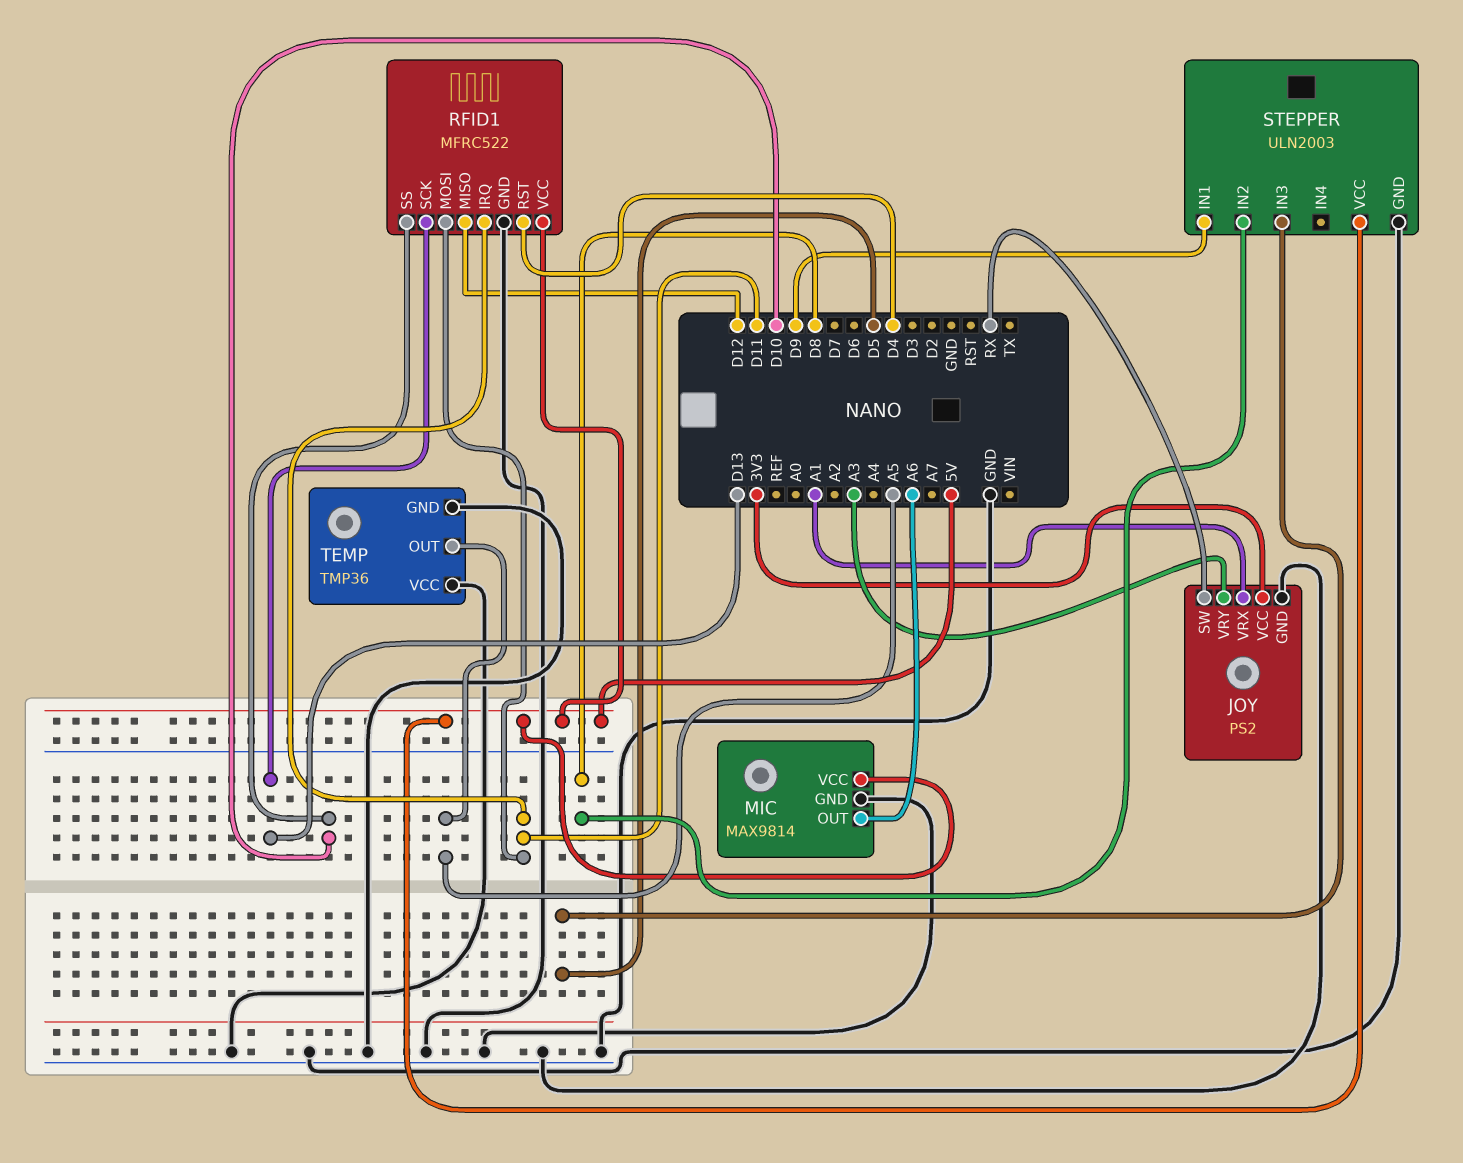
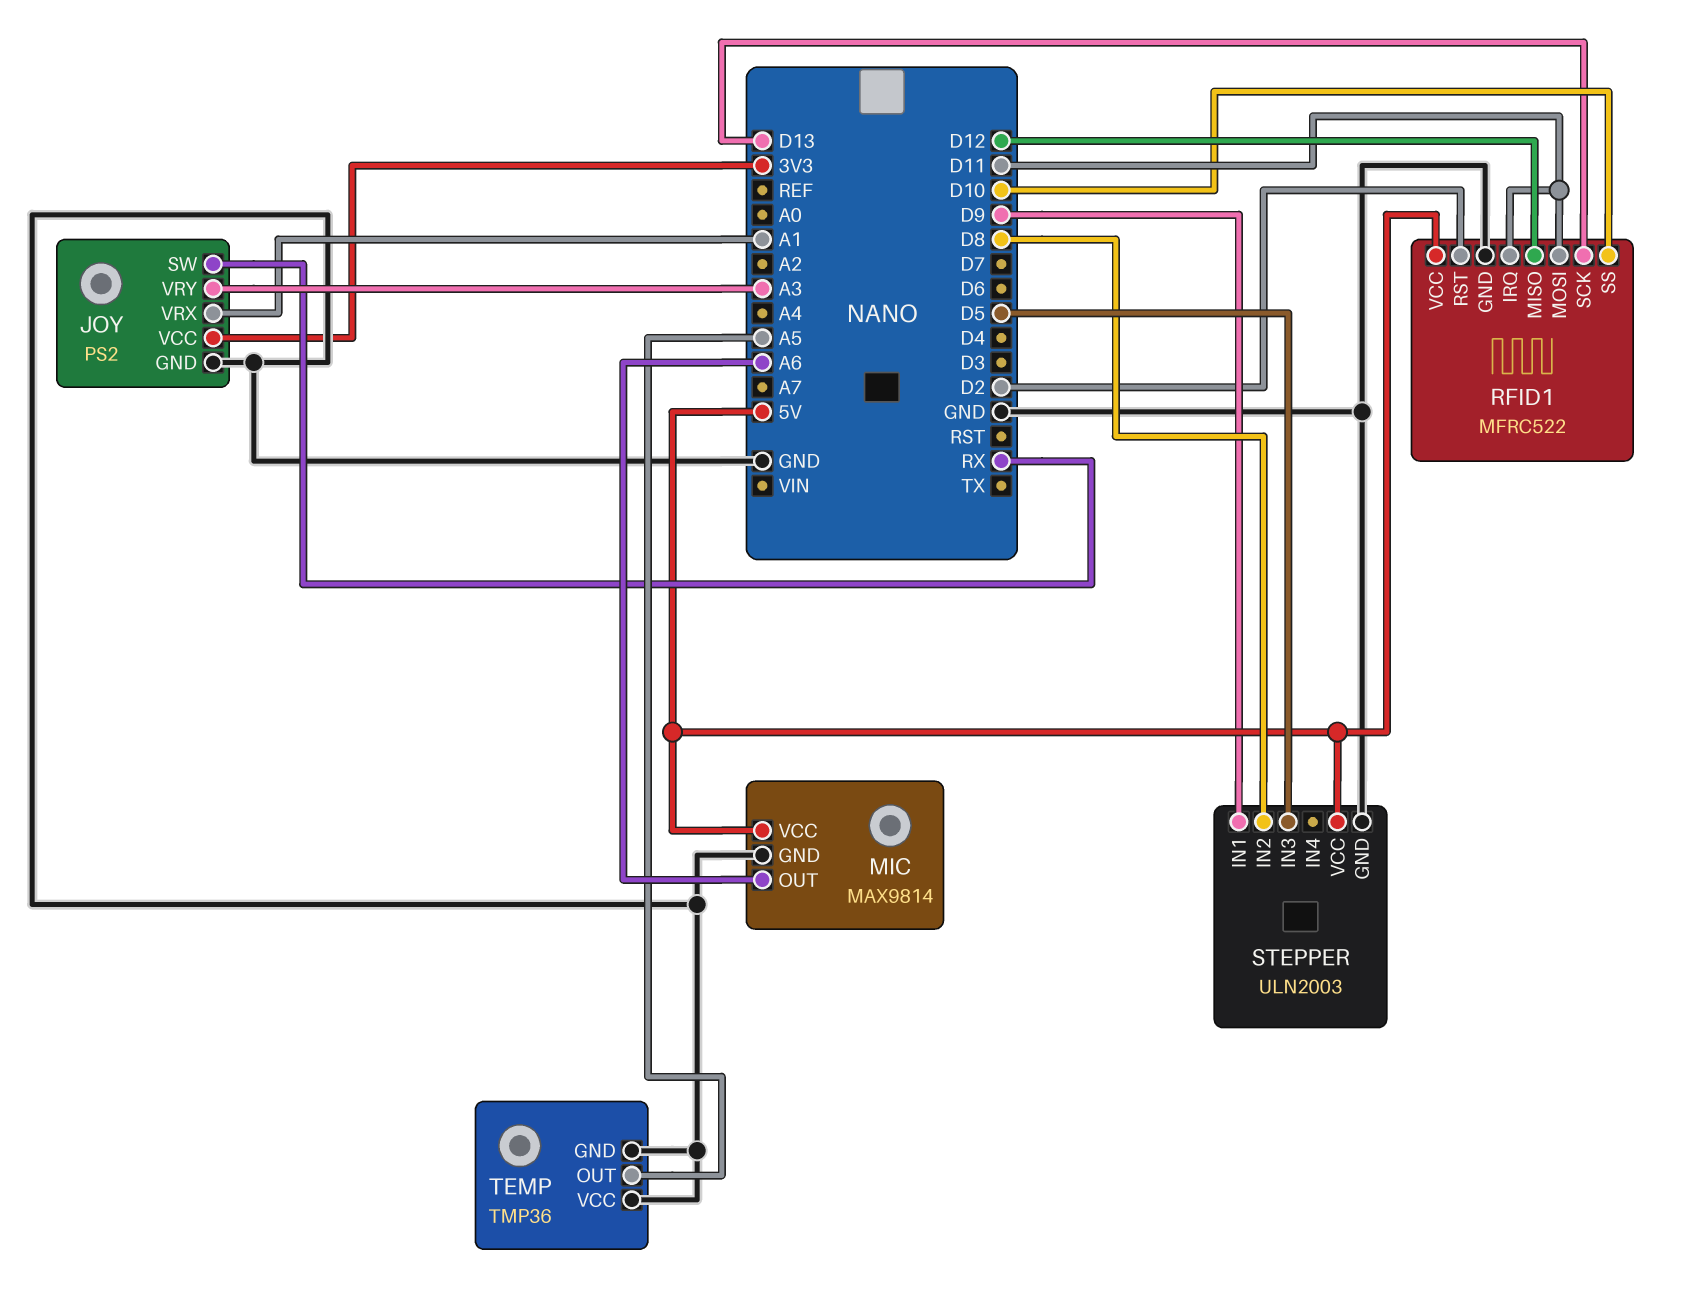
RFID1 pin RST: D4 -> D2

